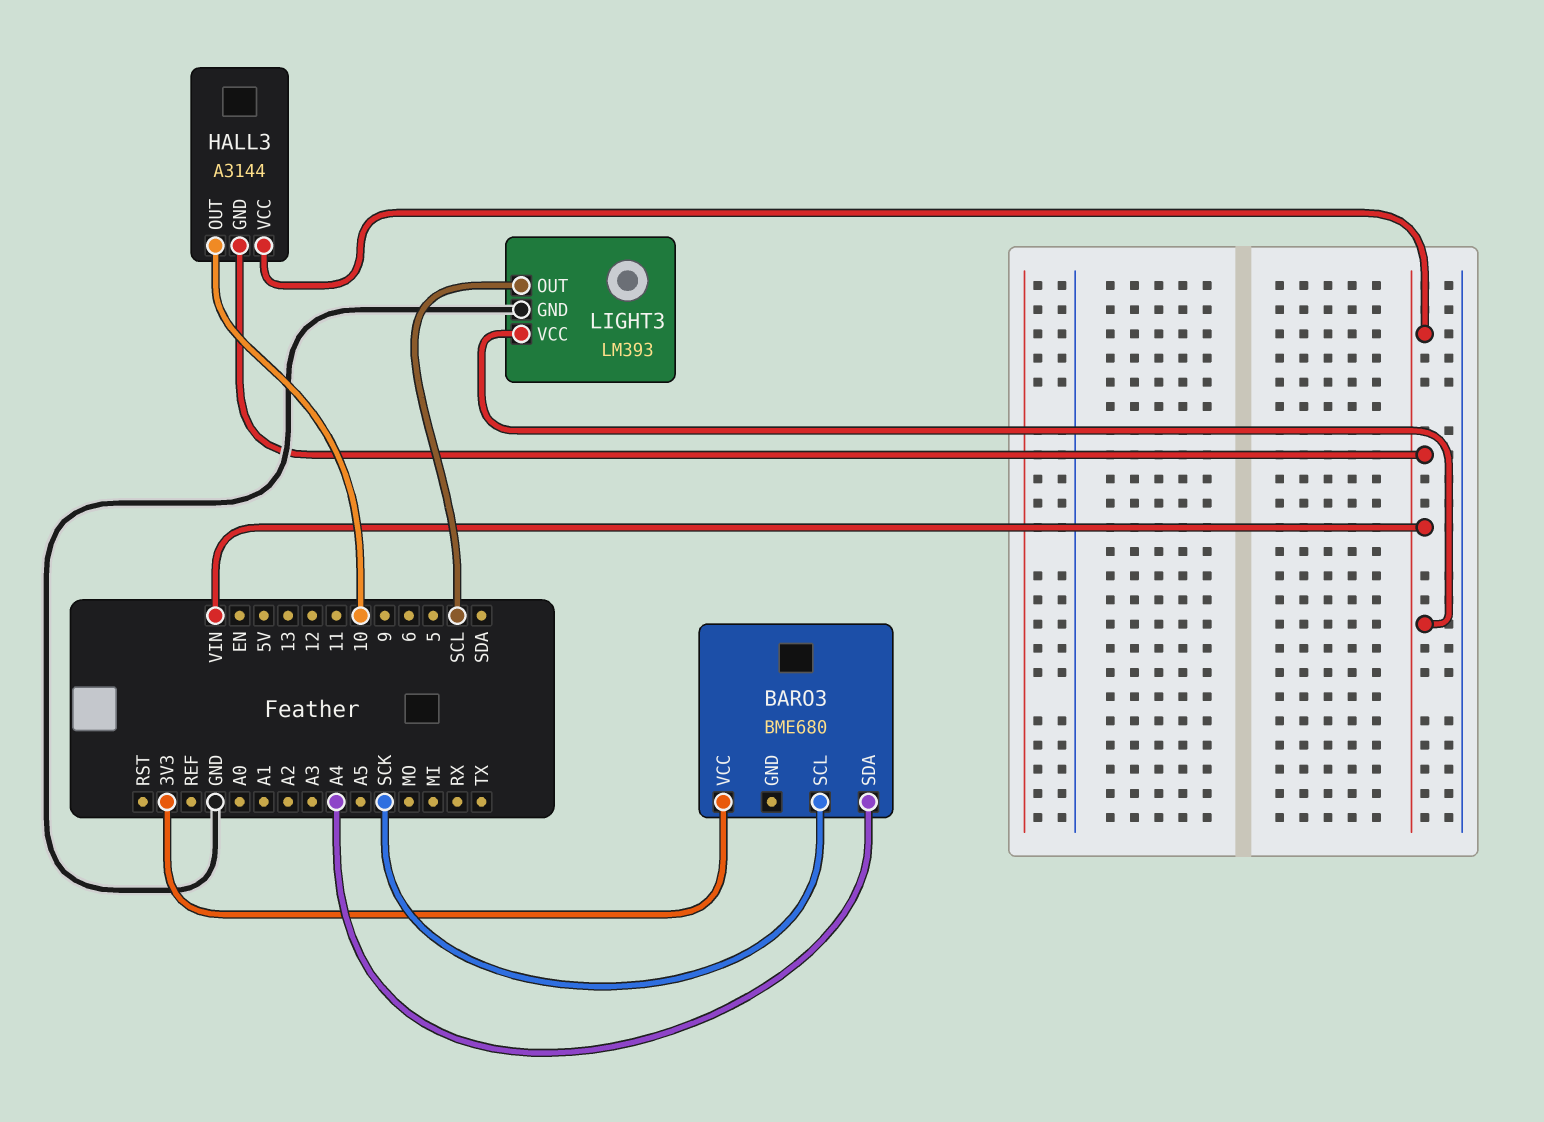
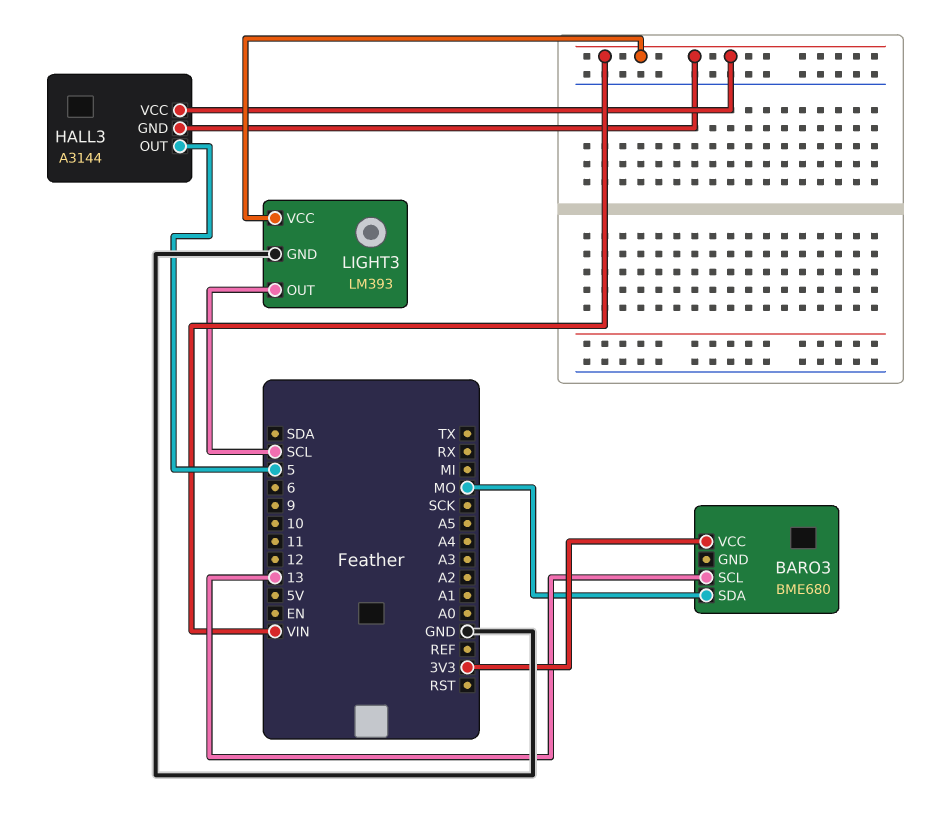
BARO3 pin SCL: SCK -> 13
BARO3 pin SDA: A4 -> MO
HALL3 pin OUT: 10 -> 5

